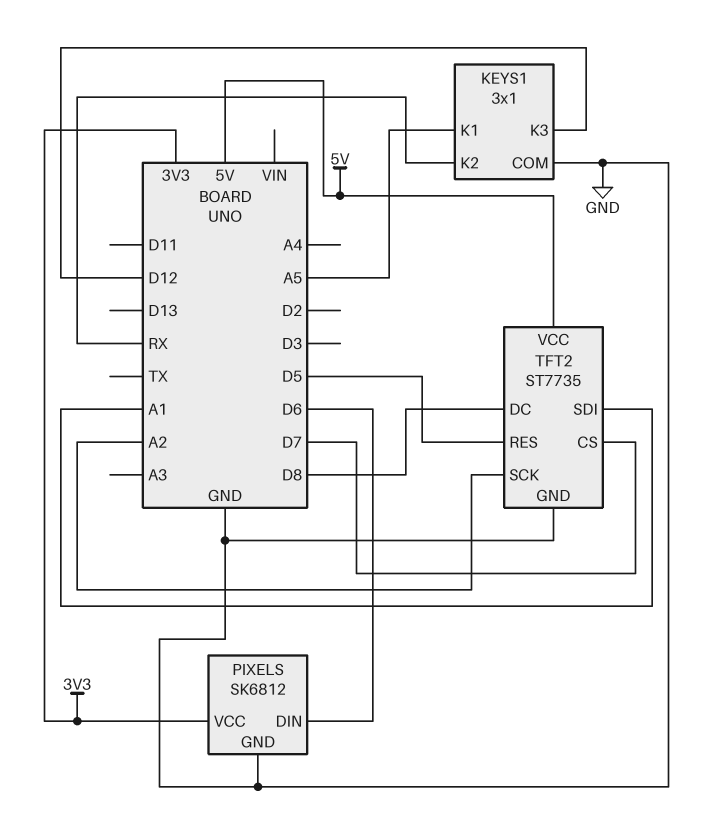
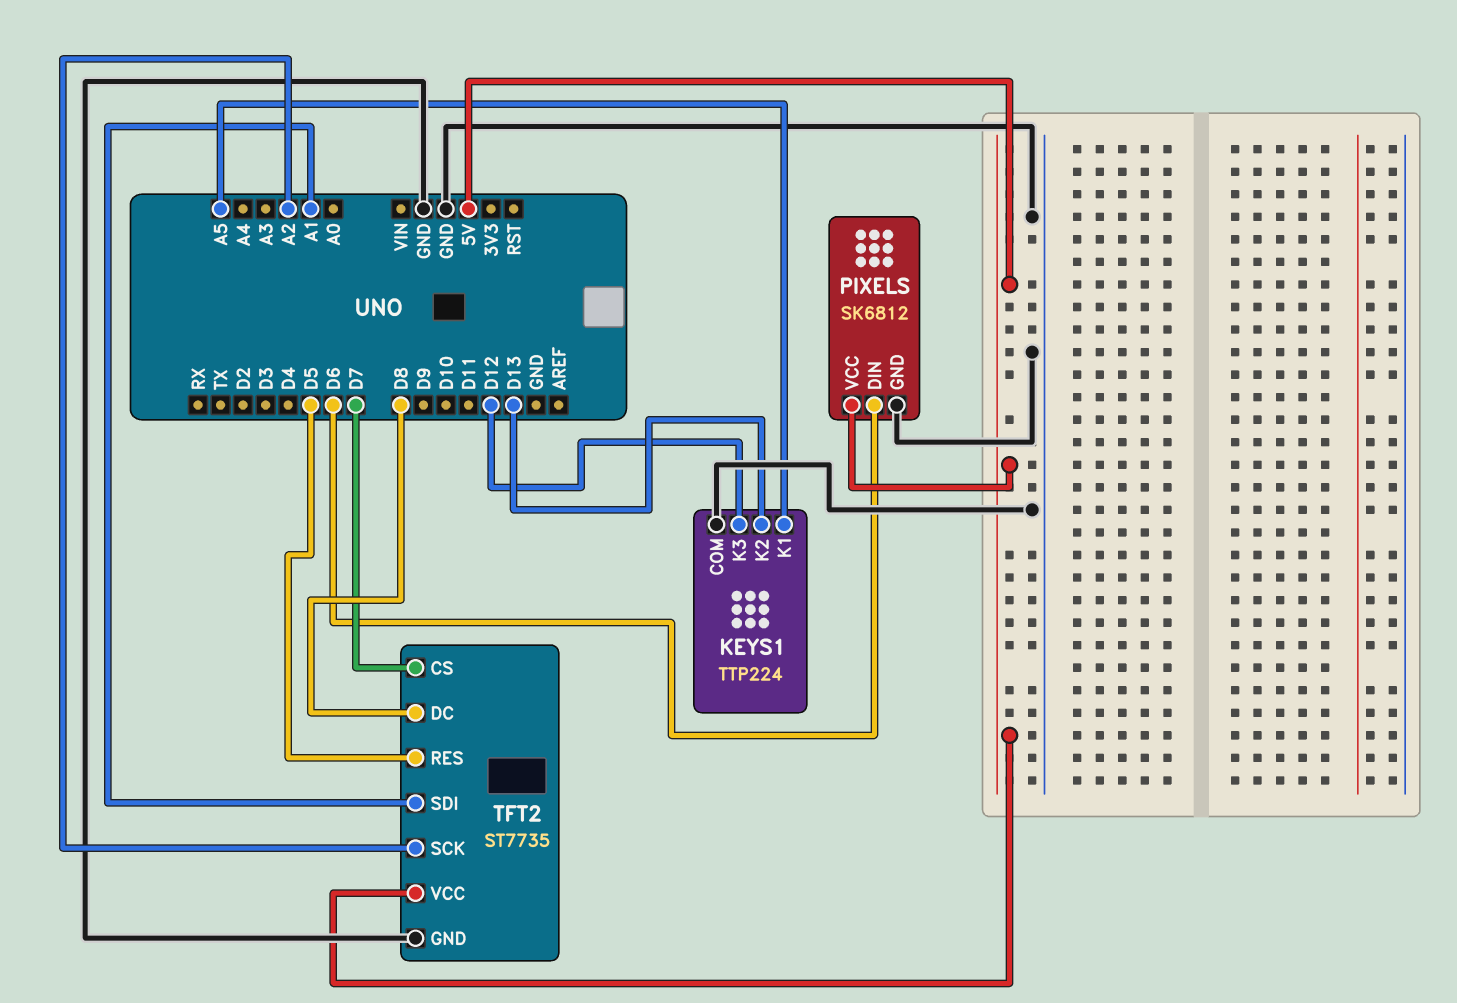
KEYS1: 3x1 -> TTP224
KEYS1 pin K2: RX -> D13
PIXELS pin VCC: 3V3 -> 5V

